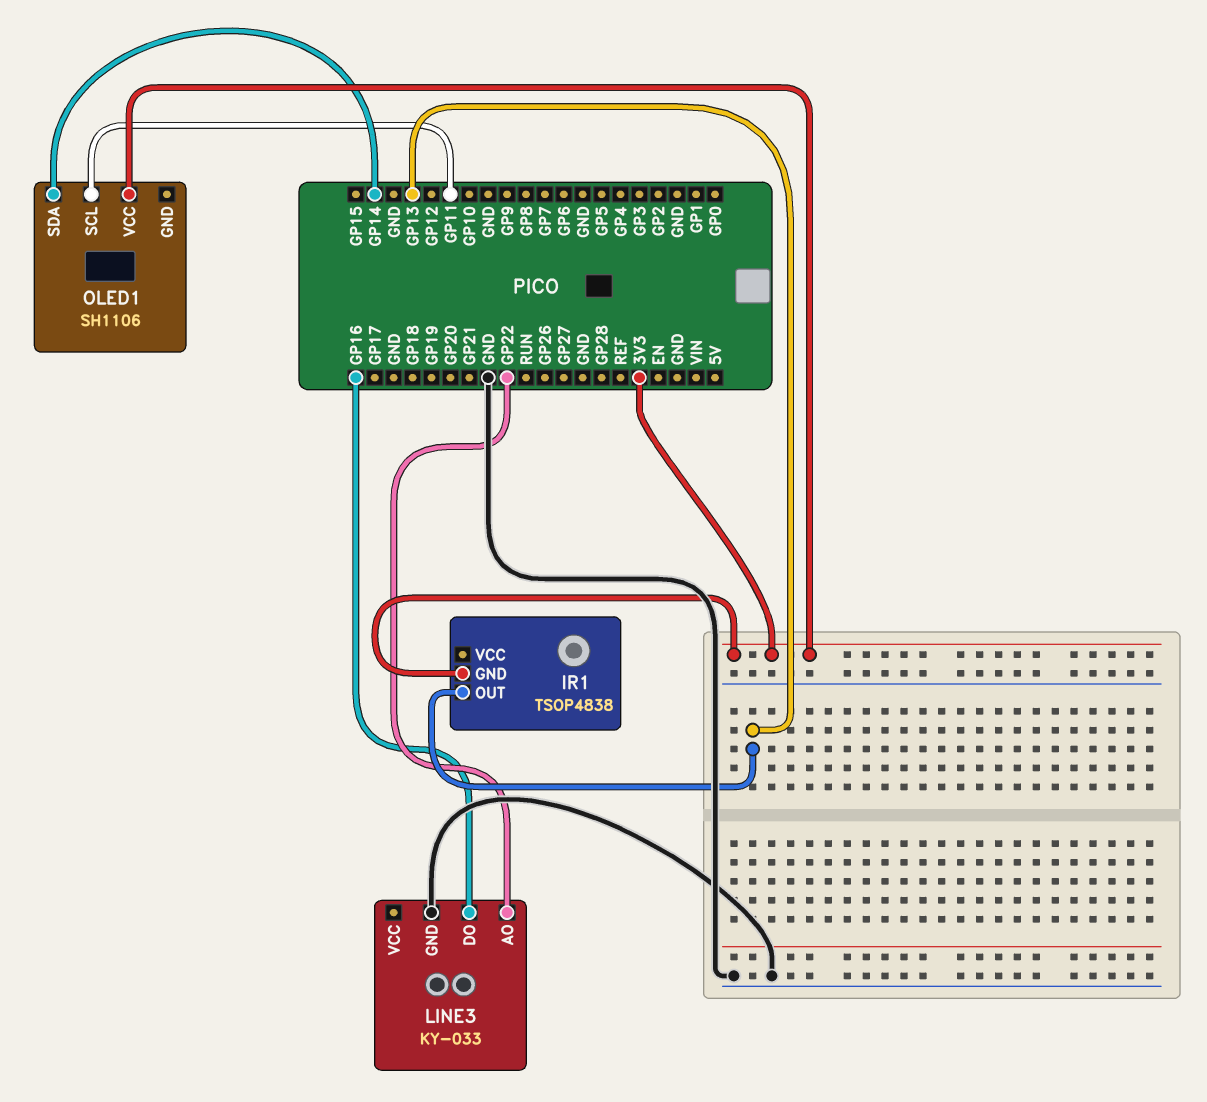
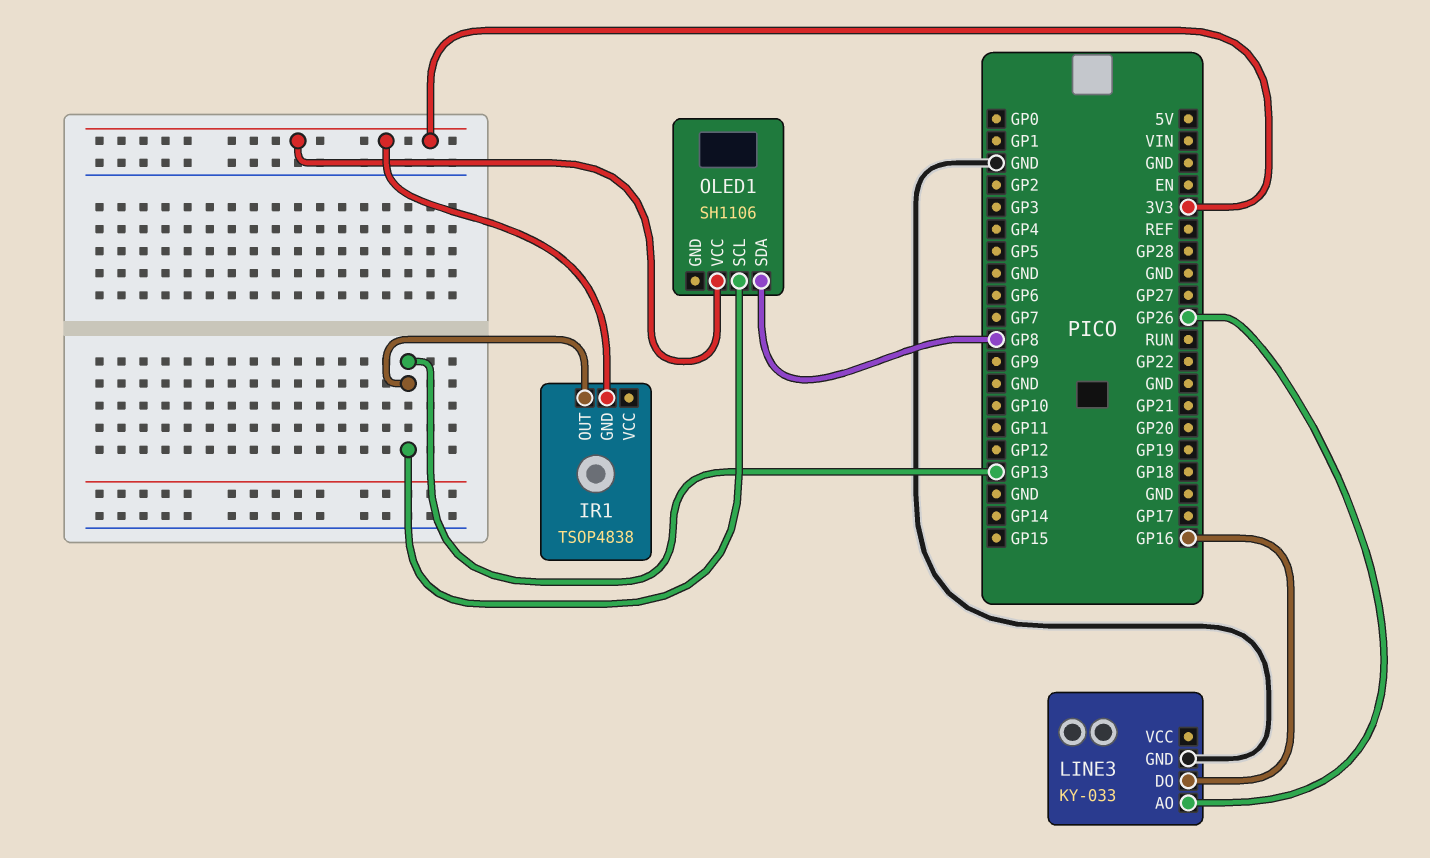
LINE3 pin AO: GP22 -> GP26
OLED1 pin SCL: GP11 -> GP13
OLED1 pin SDA: GP14 -> GP8

